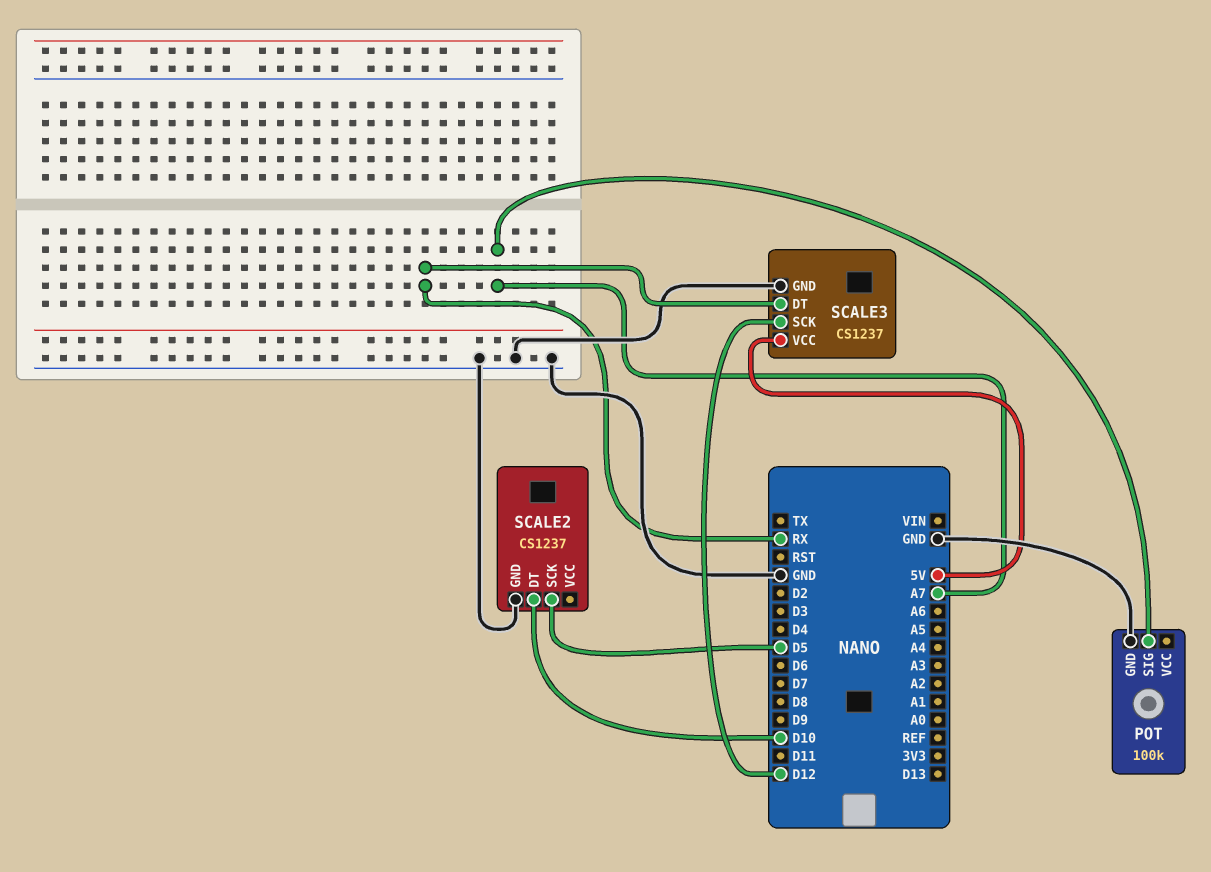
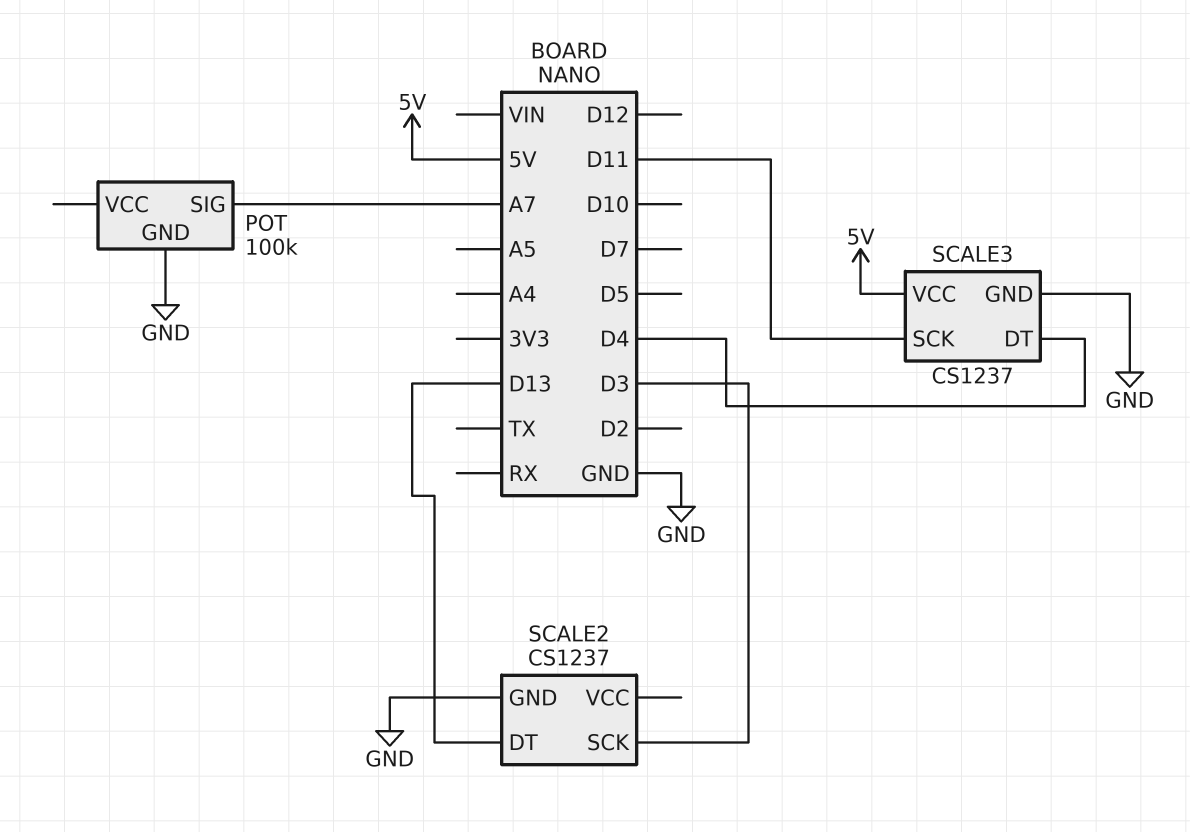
SCALE2 pin DT: D10 -> D13
SCALE2 pin SCK: D5 -> D3
SCALE3 pin DT: RX -> D4
SCALE3 pin SCK: D12 -> D11

